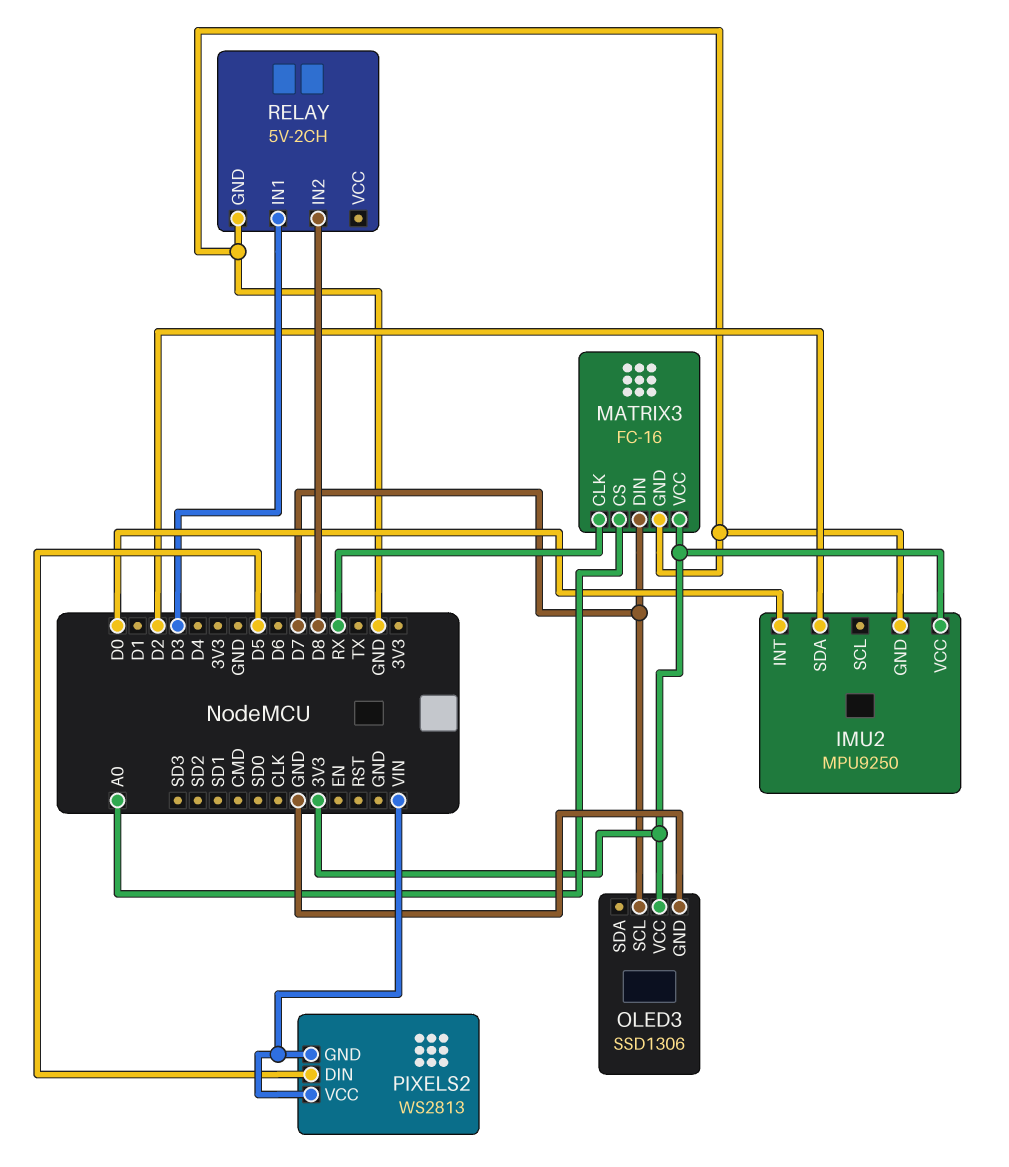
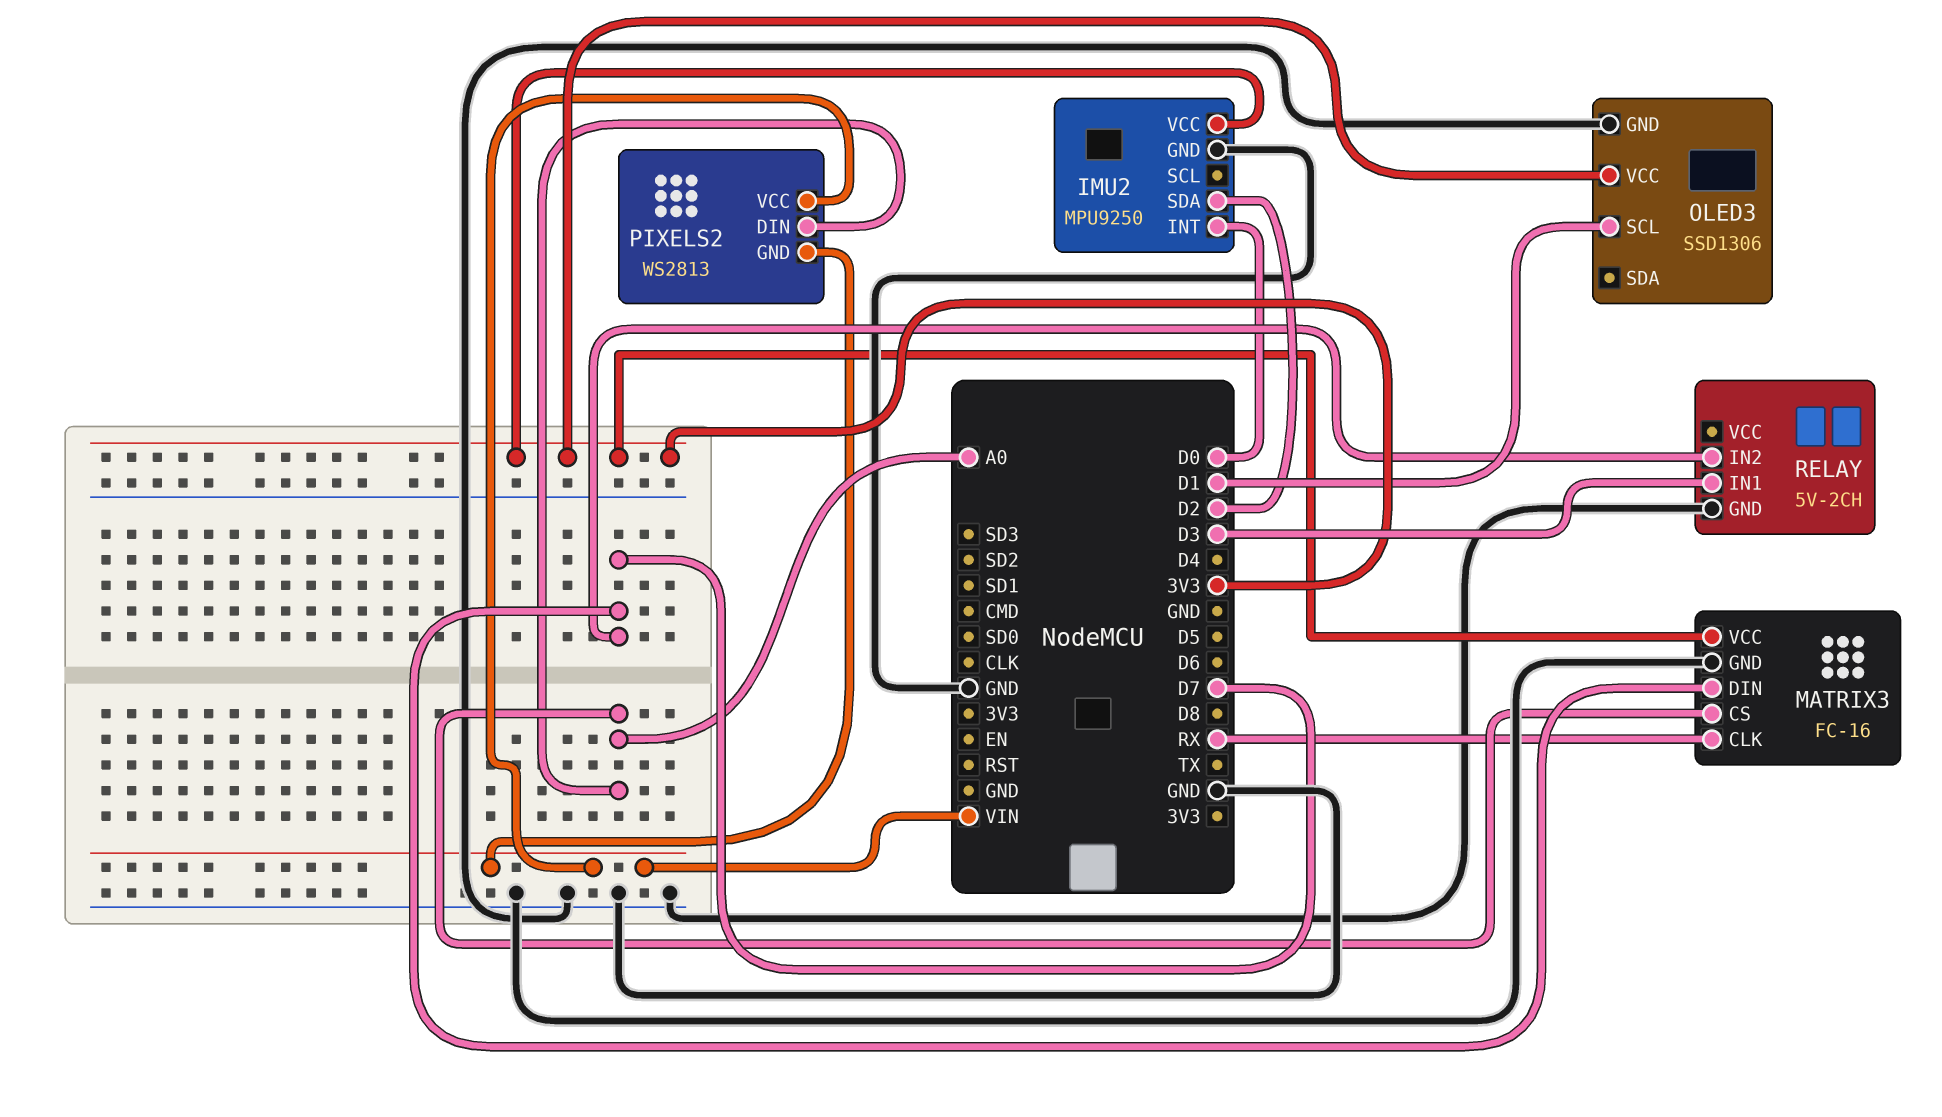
OLED3 pin SCL: D7 -> D1
PIXELS2 pin DIN: D5 -> A0
RELAY pin IN2: D8 -> D7

